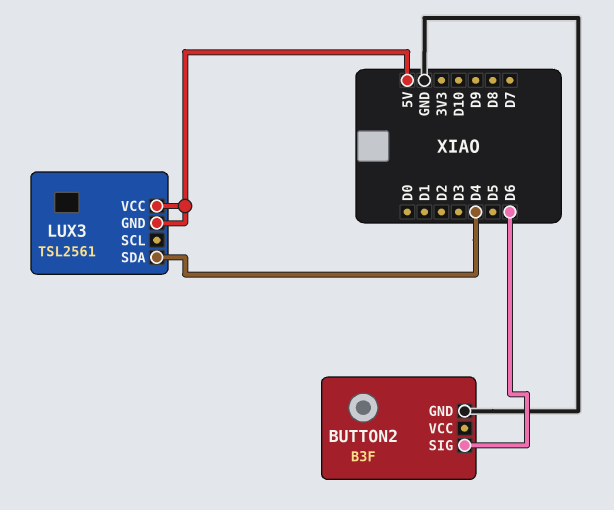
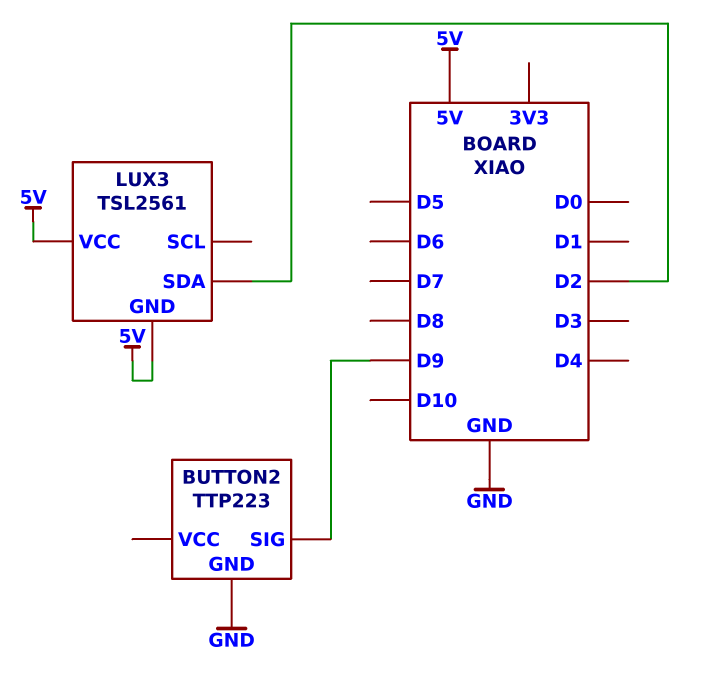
BUTTON2: B3F -> TTP223
BUTTON2 pin SIG: D6 -> D9
LUX3 pin SDA: D4 -> D2

